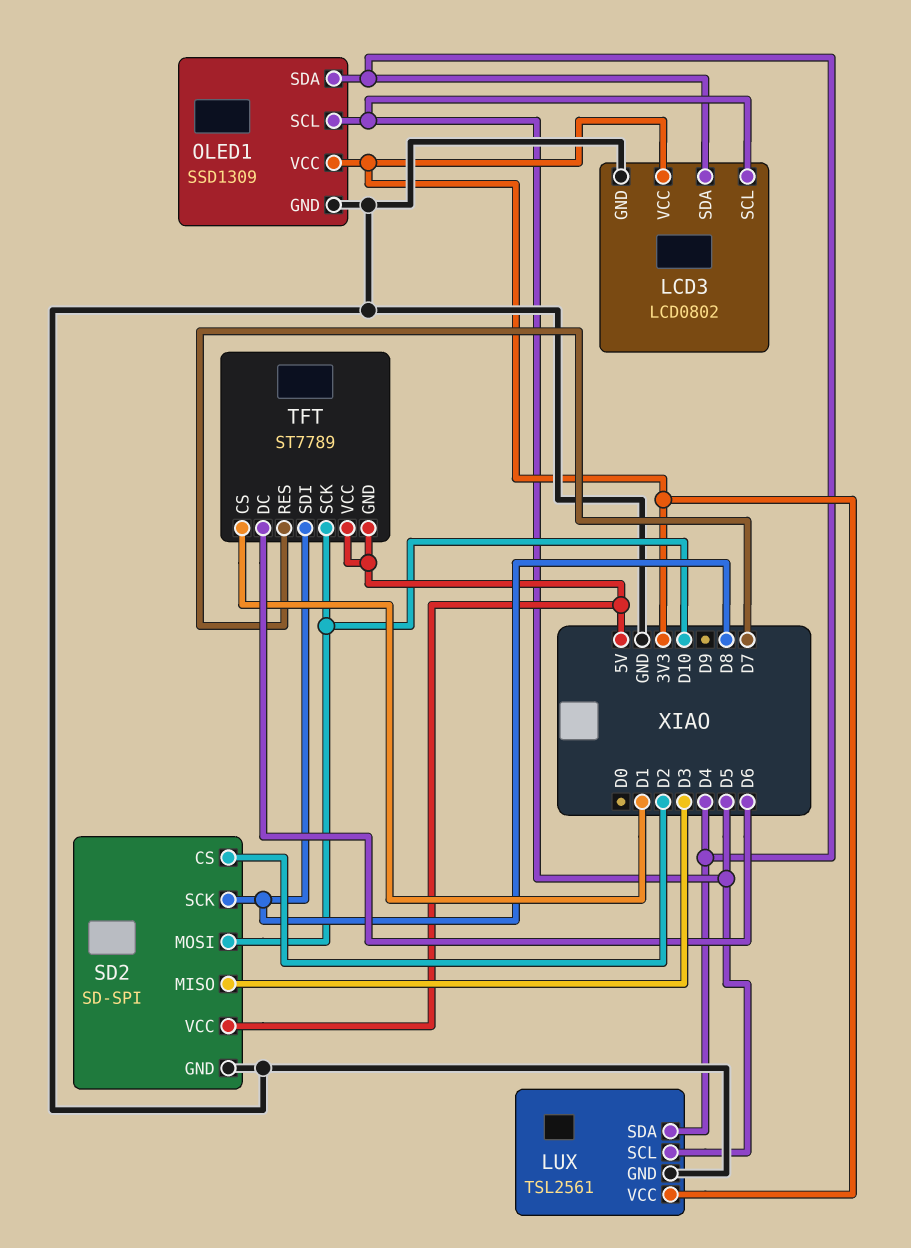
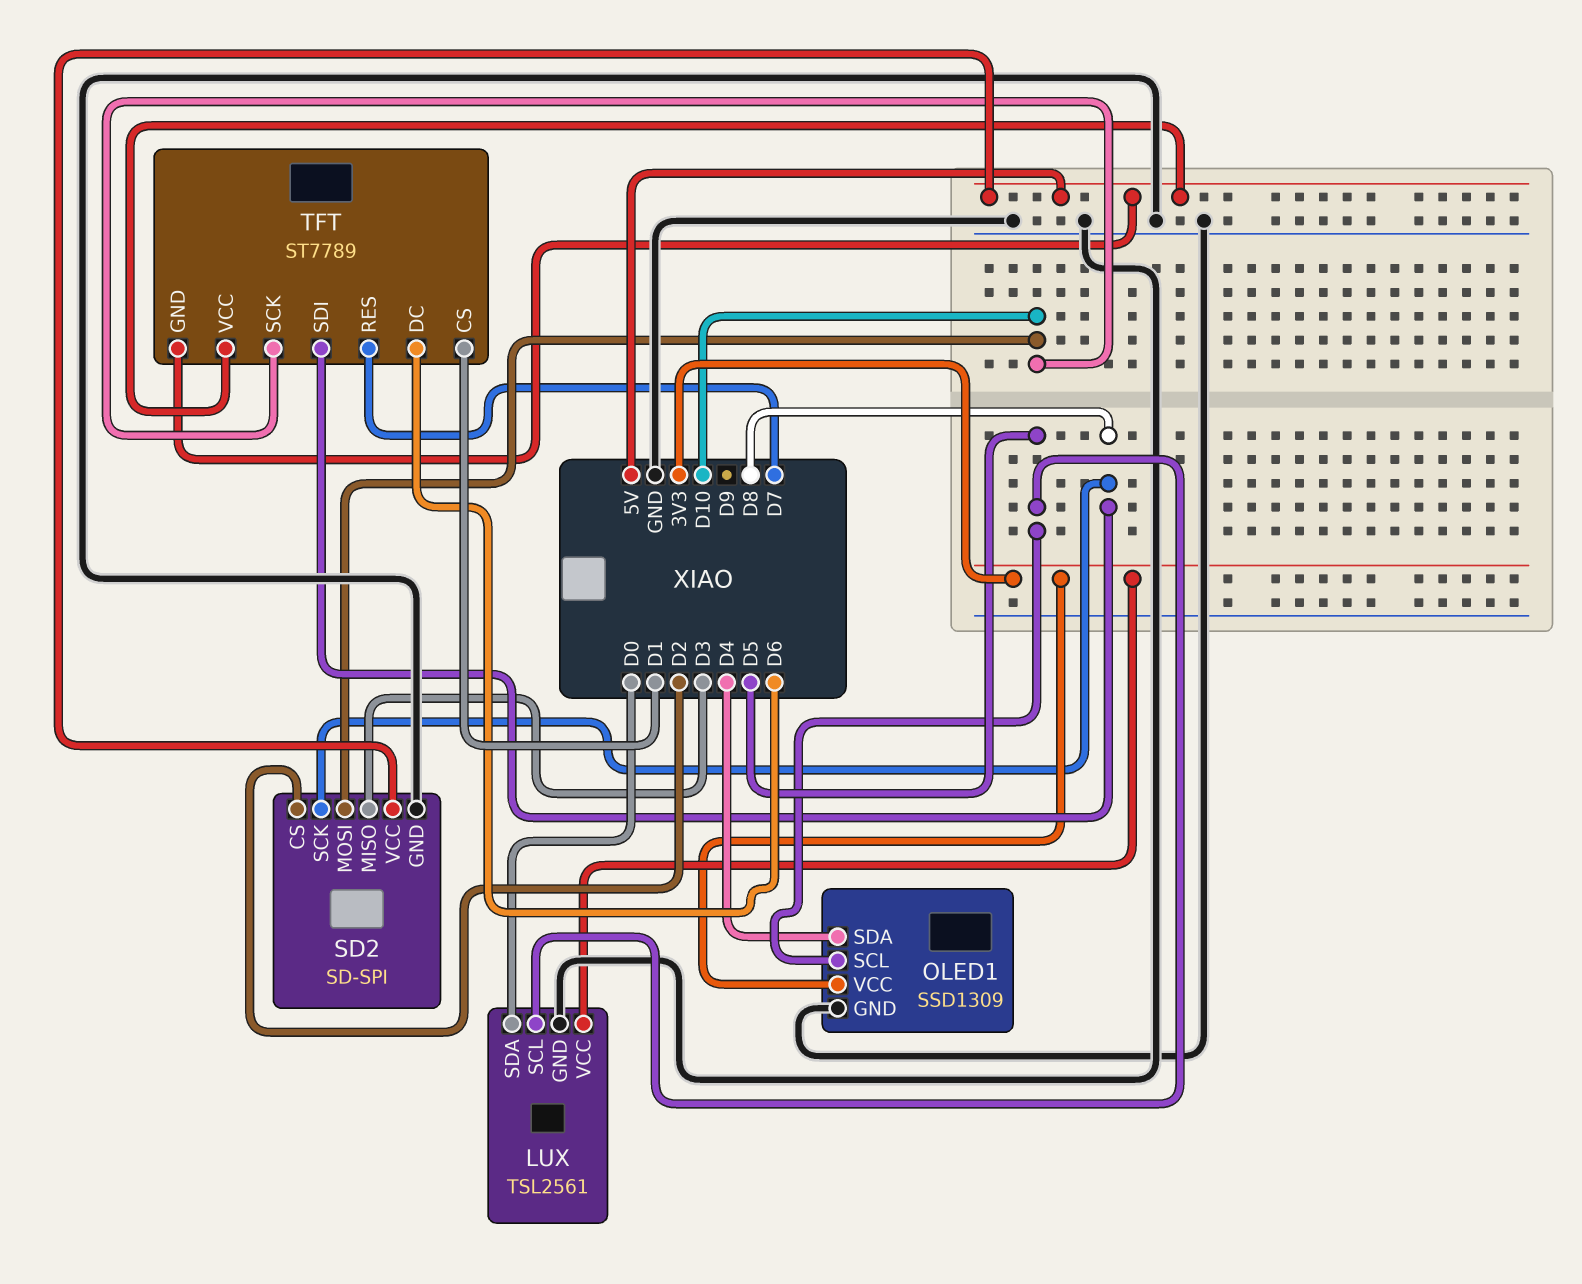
LCD3: LCD0802 -> none
LCD3 pin GND: GND -> none
LCD3 pin SCL: D5 -> none
LCD3 pin SDA: D4 -> none
LCD3 pin VCC: 3V3 -> none
LUX pin SDA: D4 -> D0

